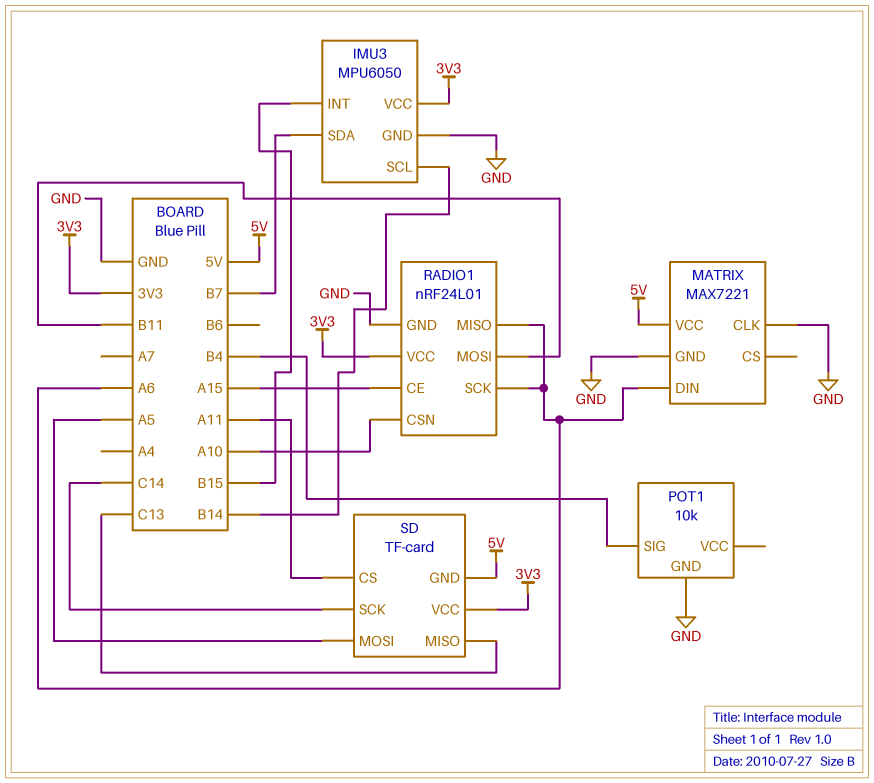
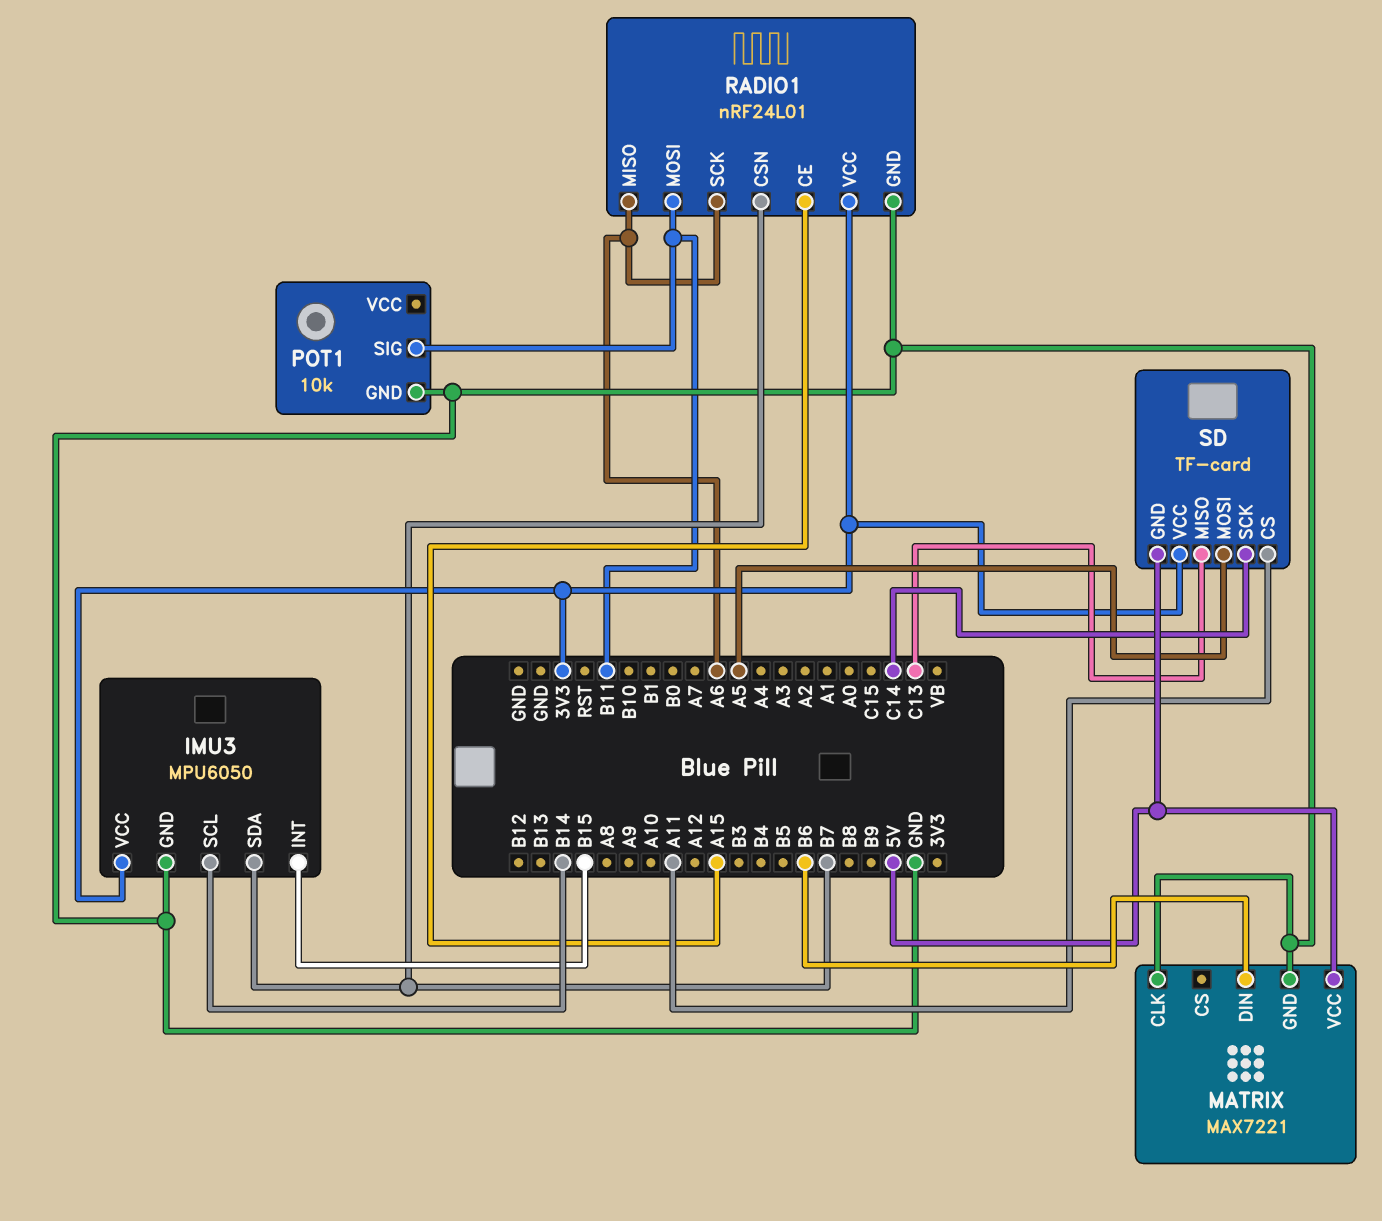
MATRIX pin DIN: A6 -> B6
POT1 pin SIG: B4 -> B11
RADIO1 pin CSN: A10 -> B7

